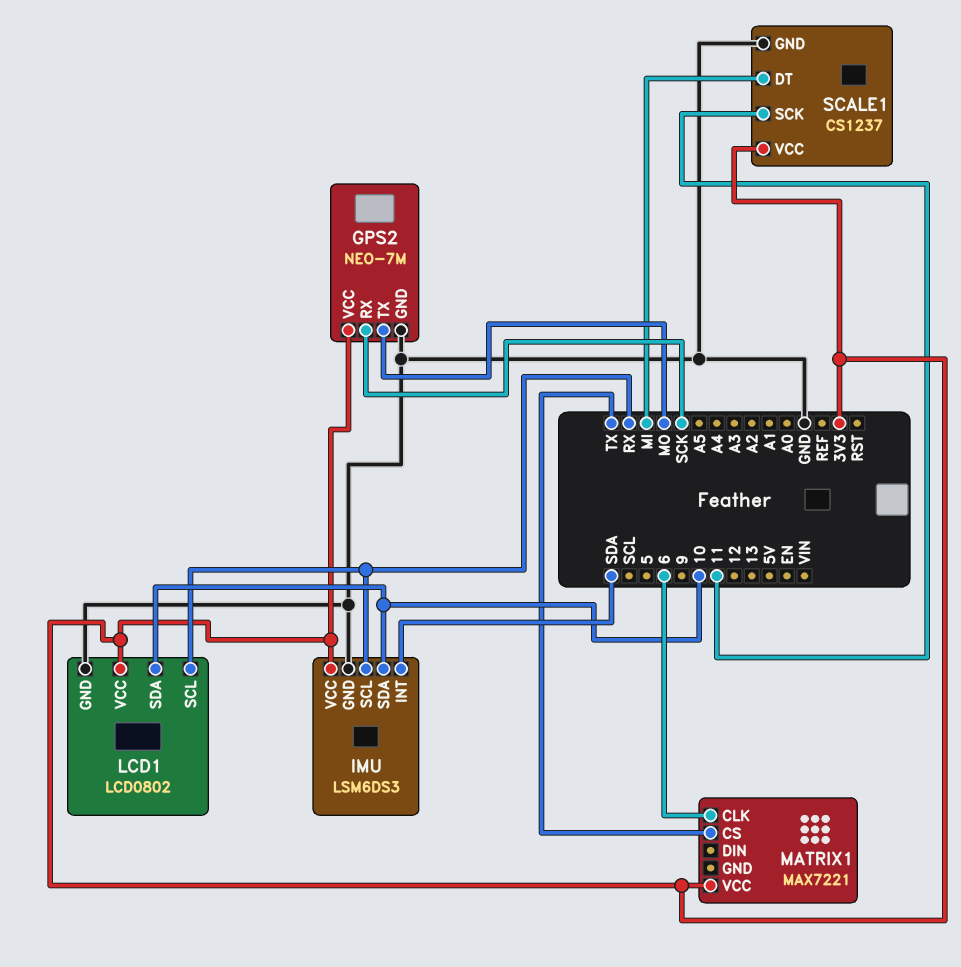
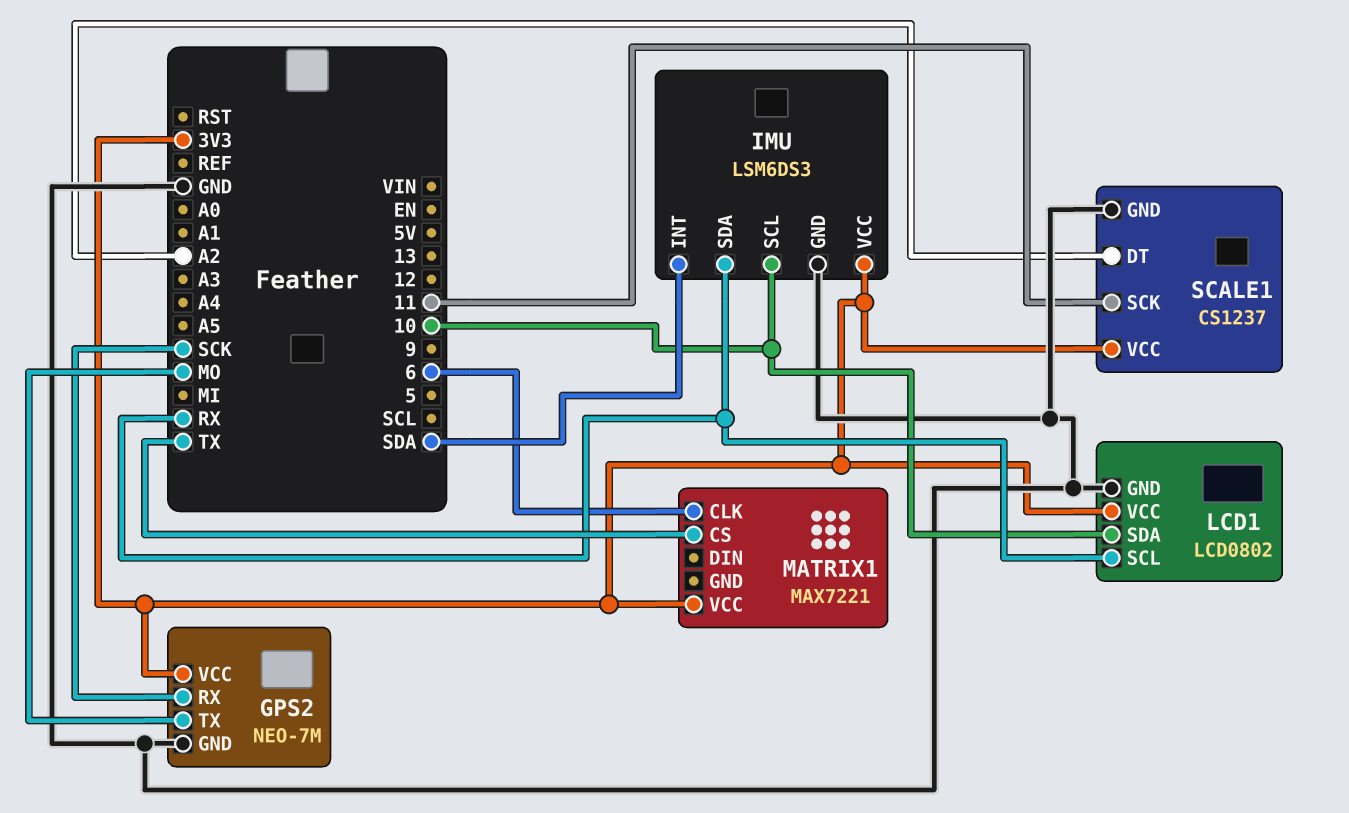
IMU pin SCL: RX -> 10
IMU pin SDA: 10 -> RX
SCALE1 pin DT: MI -> A2

